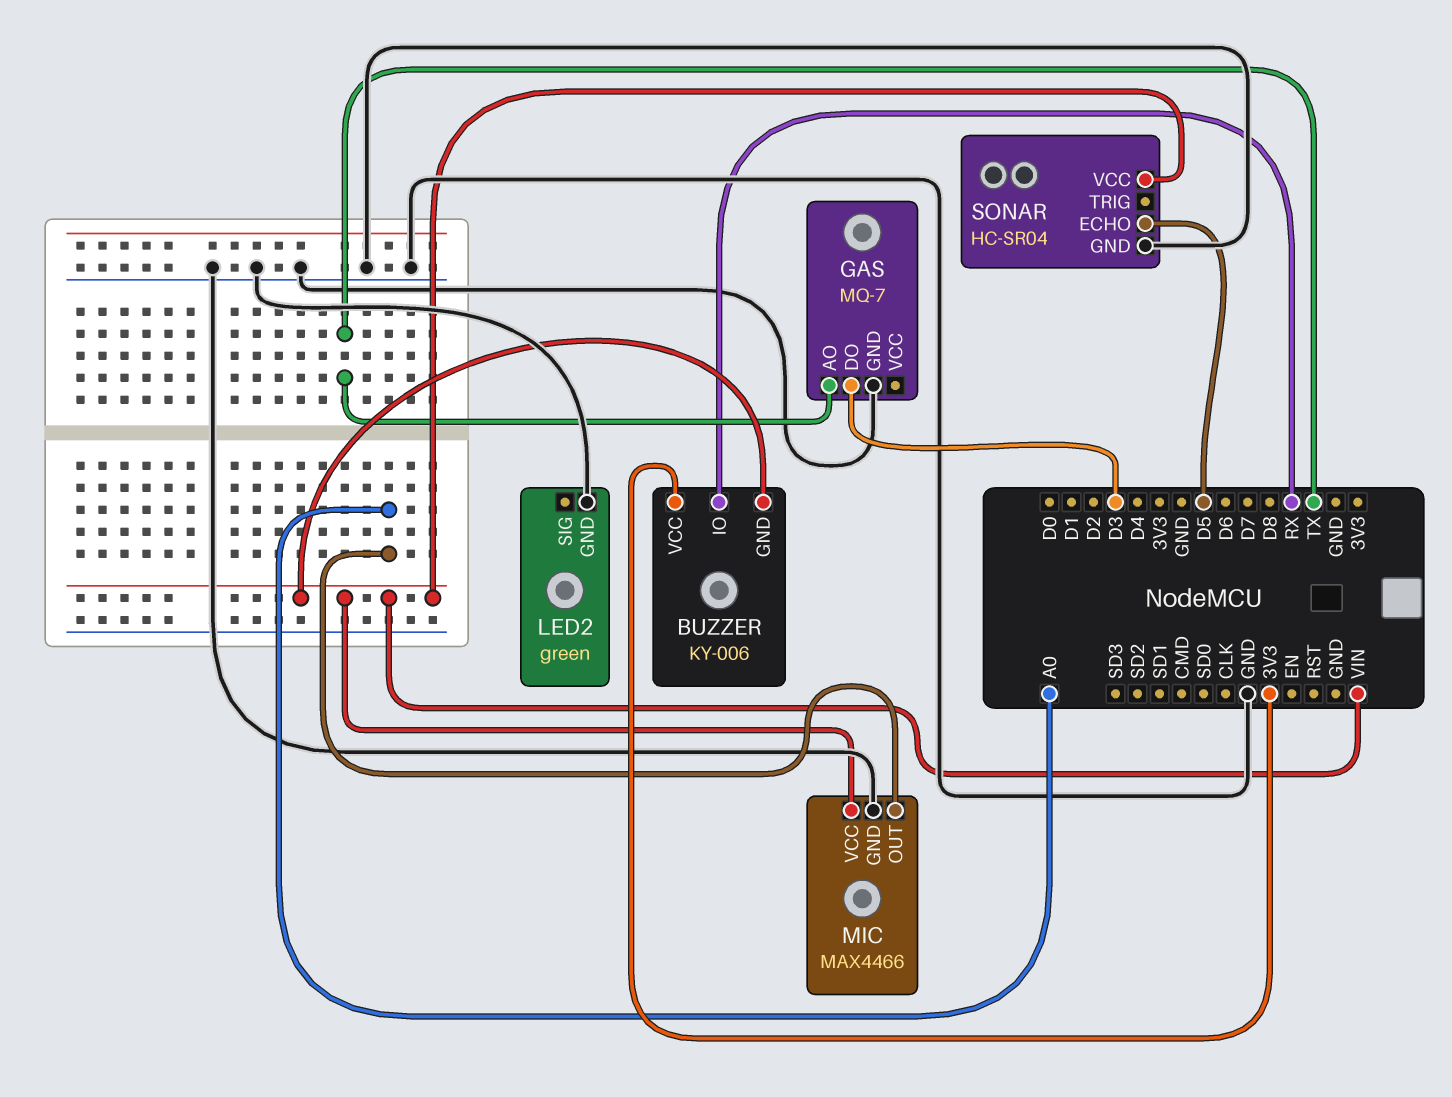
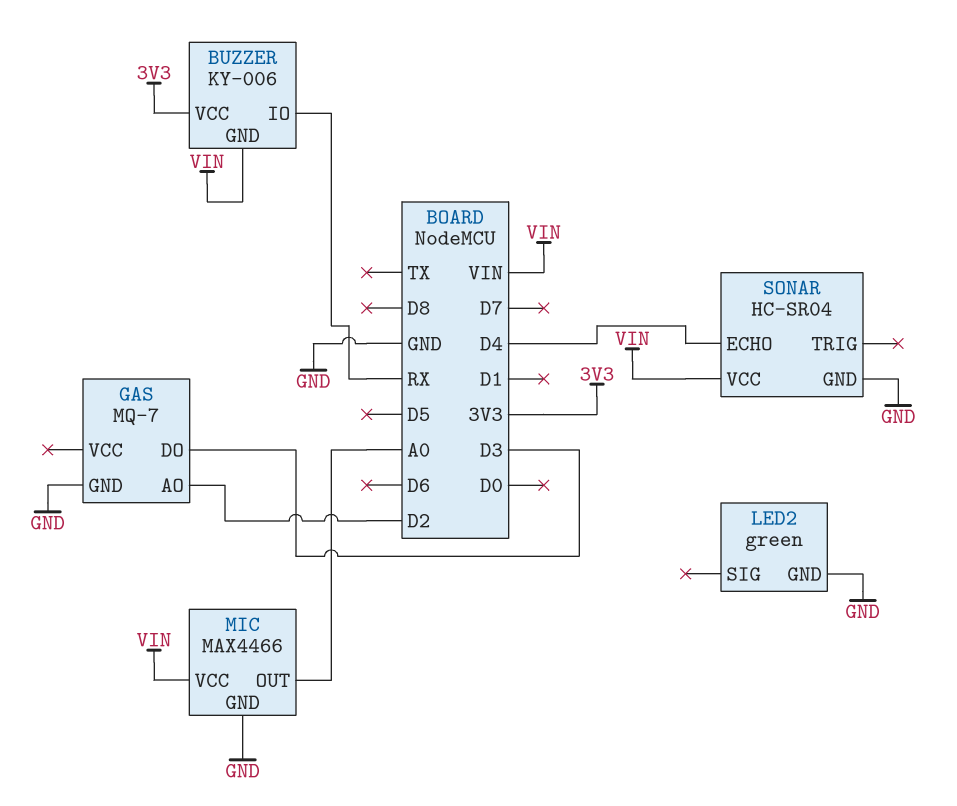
GAS pin AO: TX -> D2
SONAR pin ECHO: D5 -> D4

